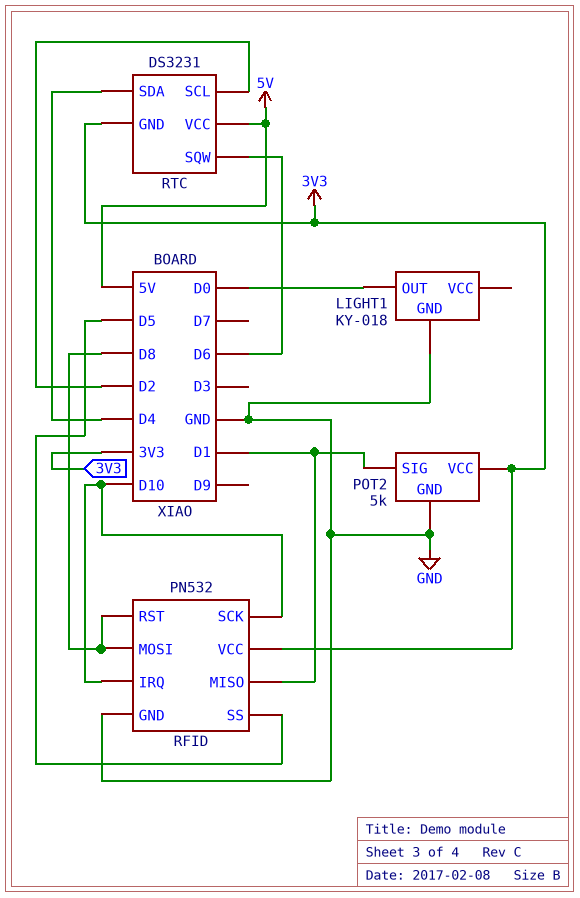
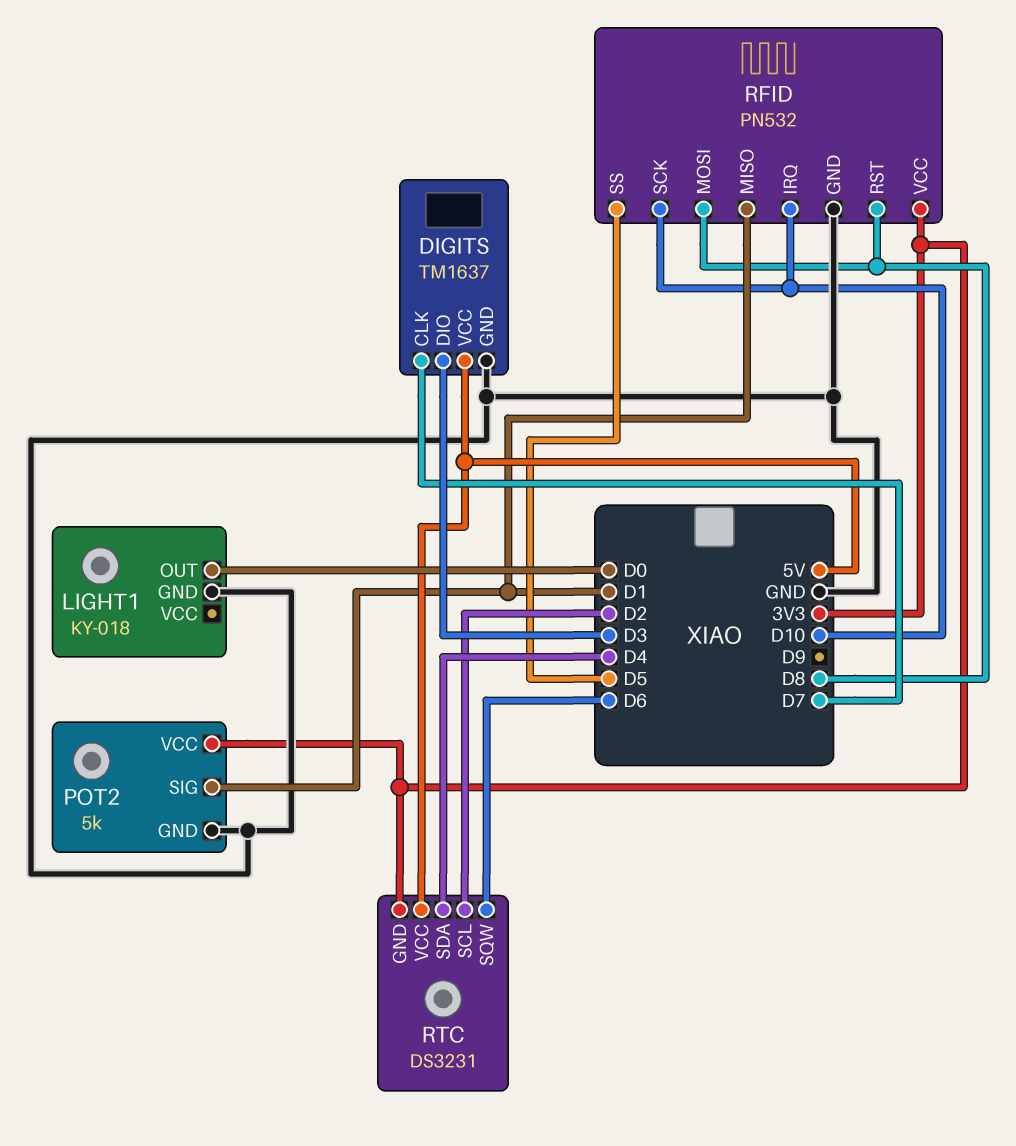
DIGITS: none -> TM1637
DIGITS pin CLK: none -> D7
DIGITS pin DIO: none -> D3
DIGITS pin GND: none -> GND
DIGITS pin VCC: none -> 5V

